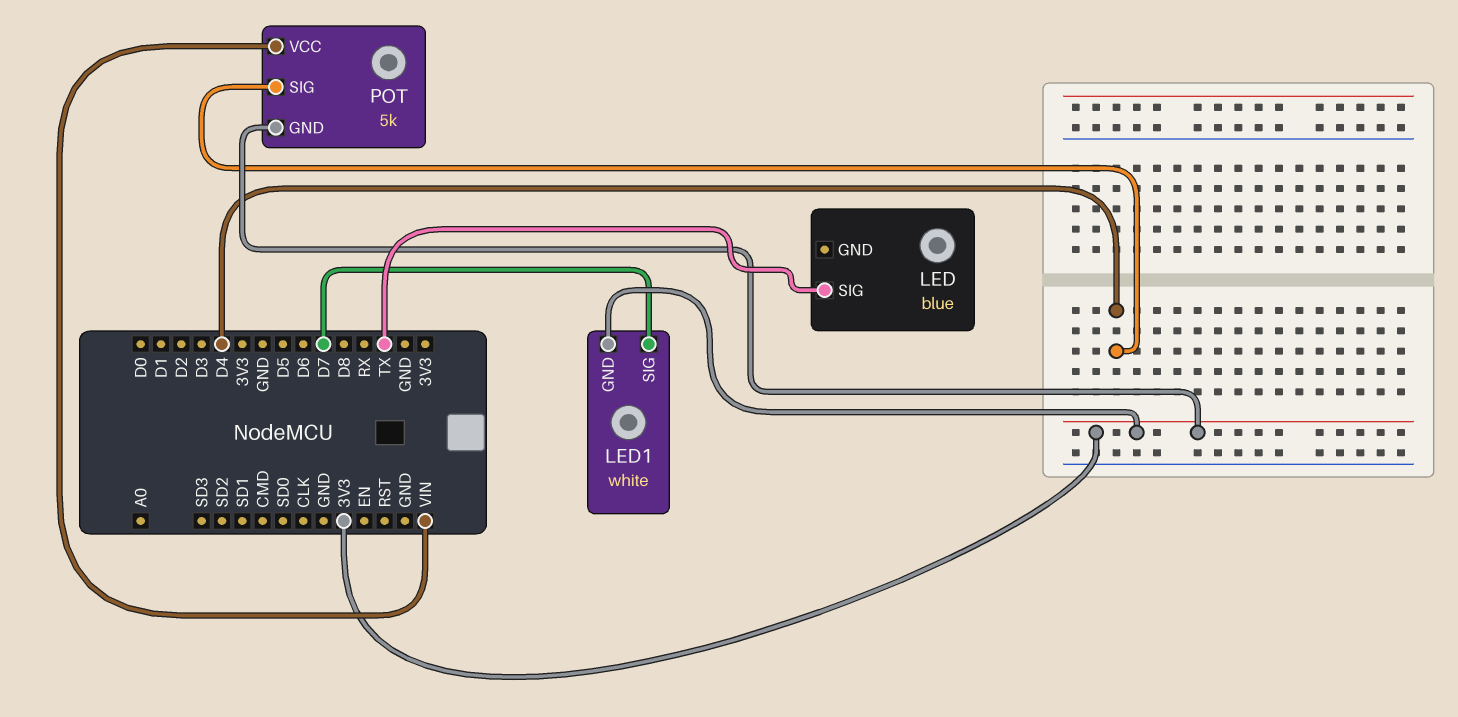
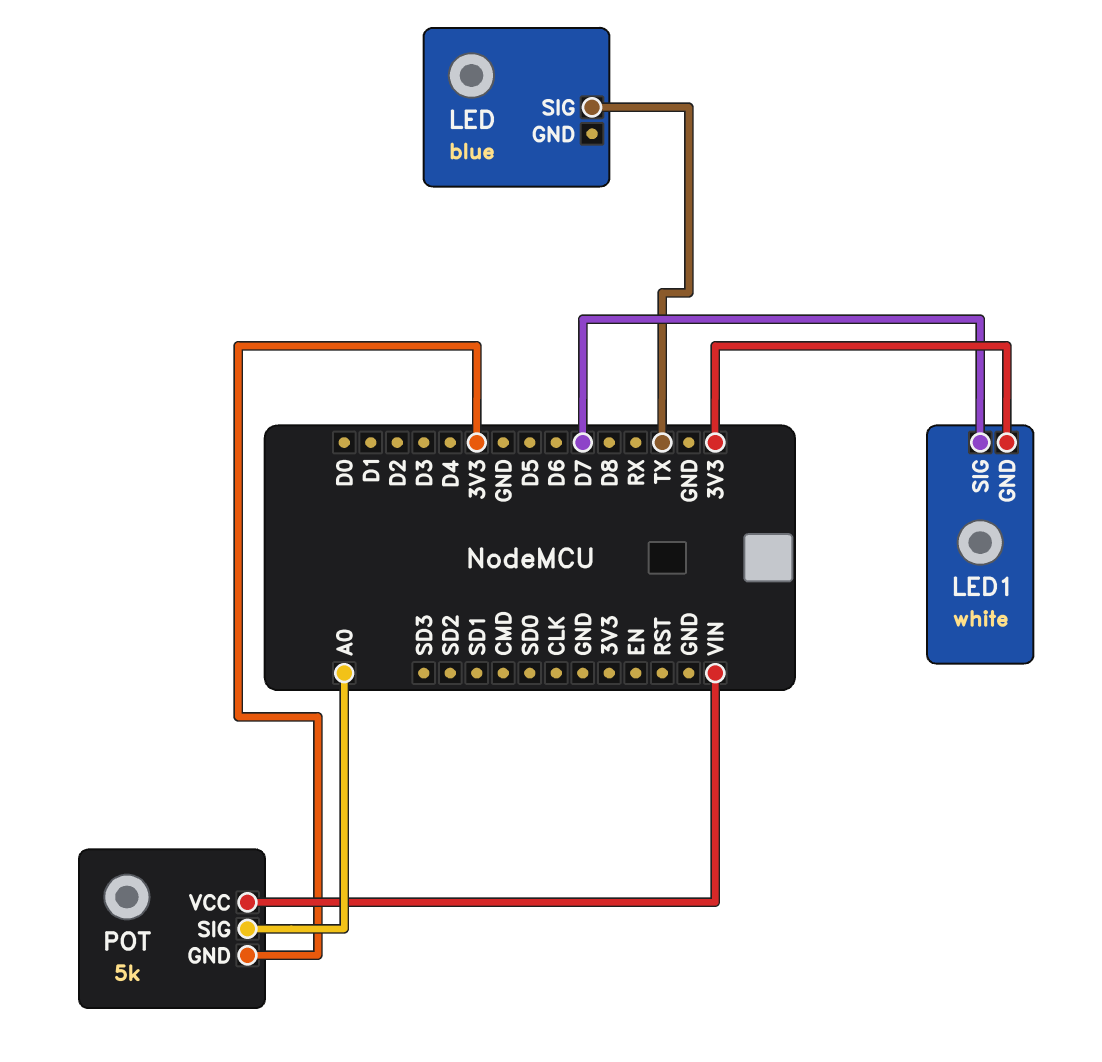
POT pin SIG: D4 -> A0

